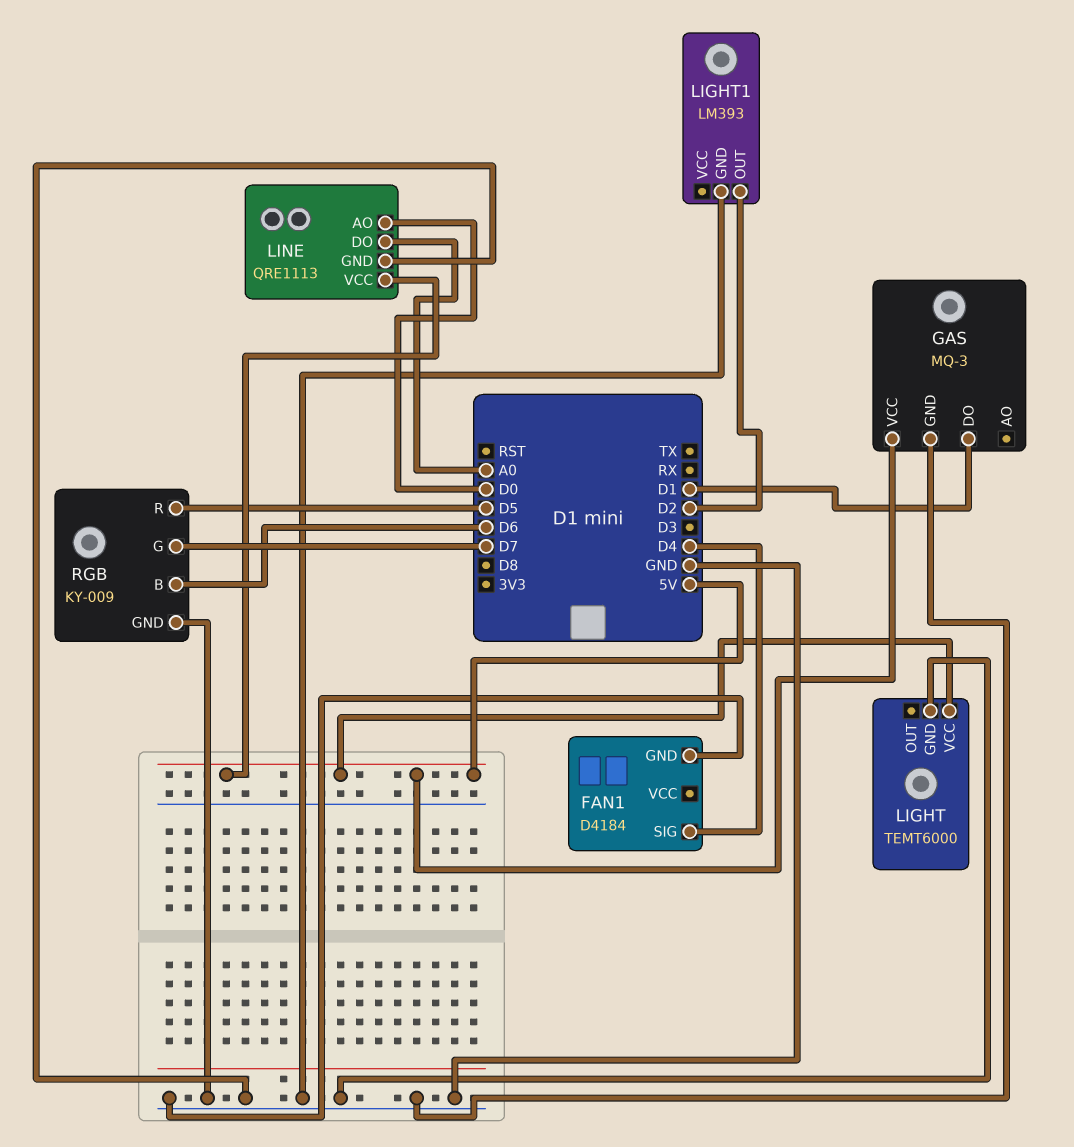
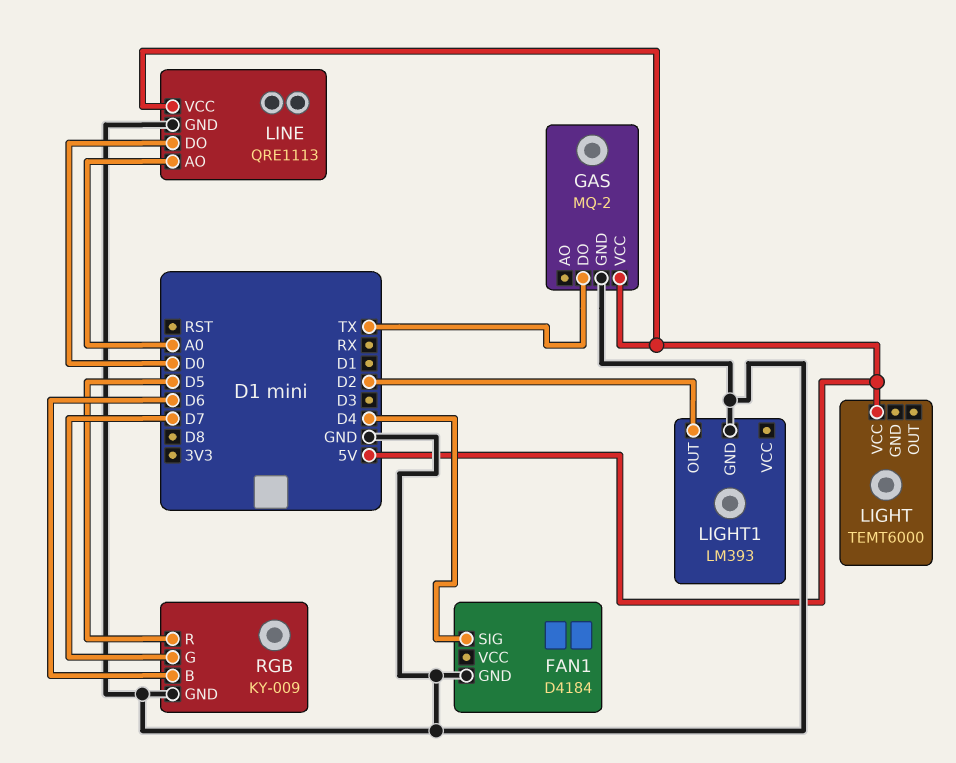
GAS: MQ-3 -> MQ-2
GAS pin DO: D1 -> TX
LIGHT pin GND: GND -> none
LINE pin AO: D0 -> A0
LINE pin DO: A0 -> D0

